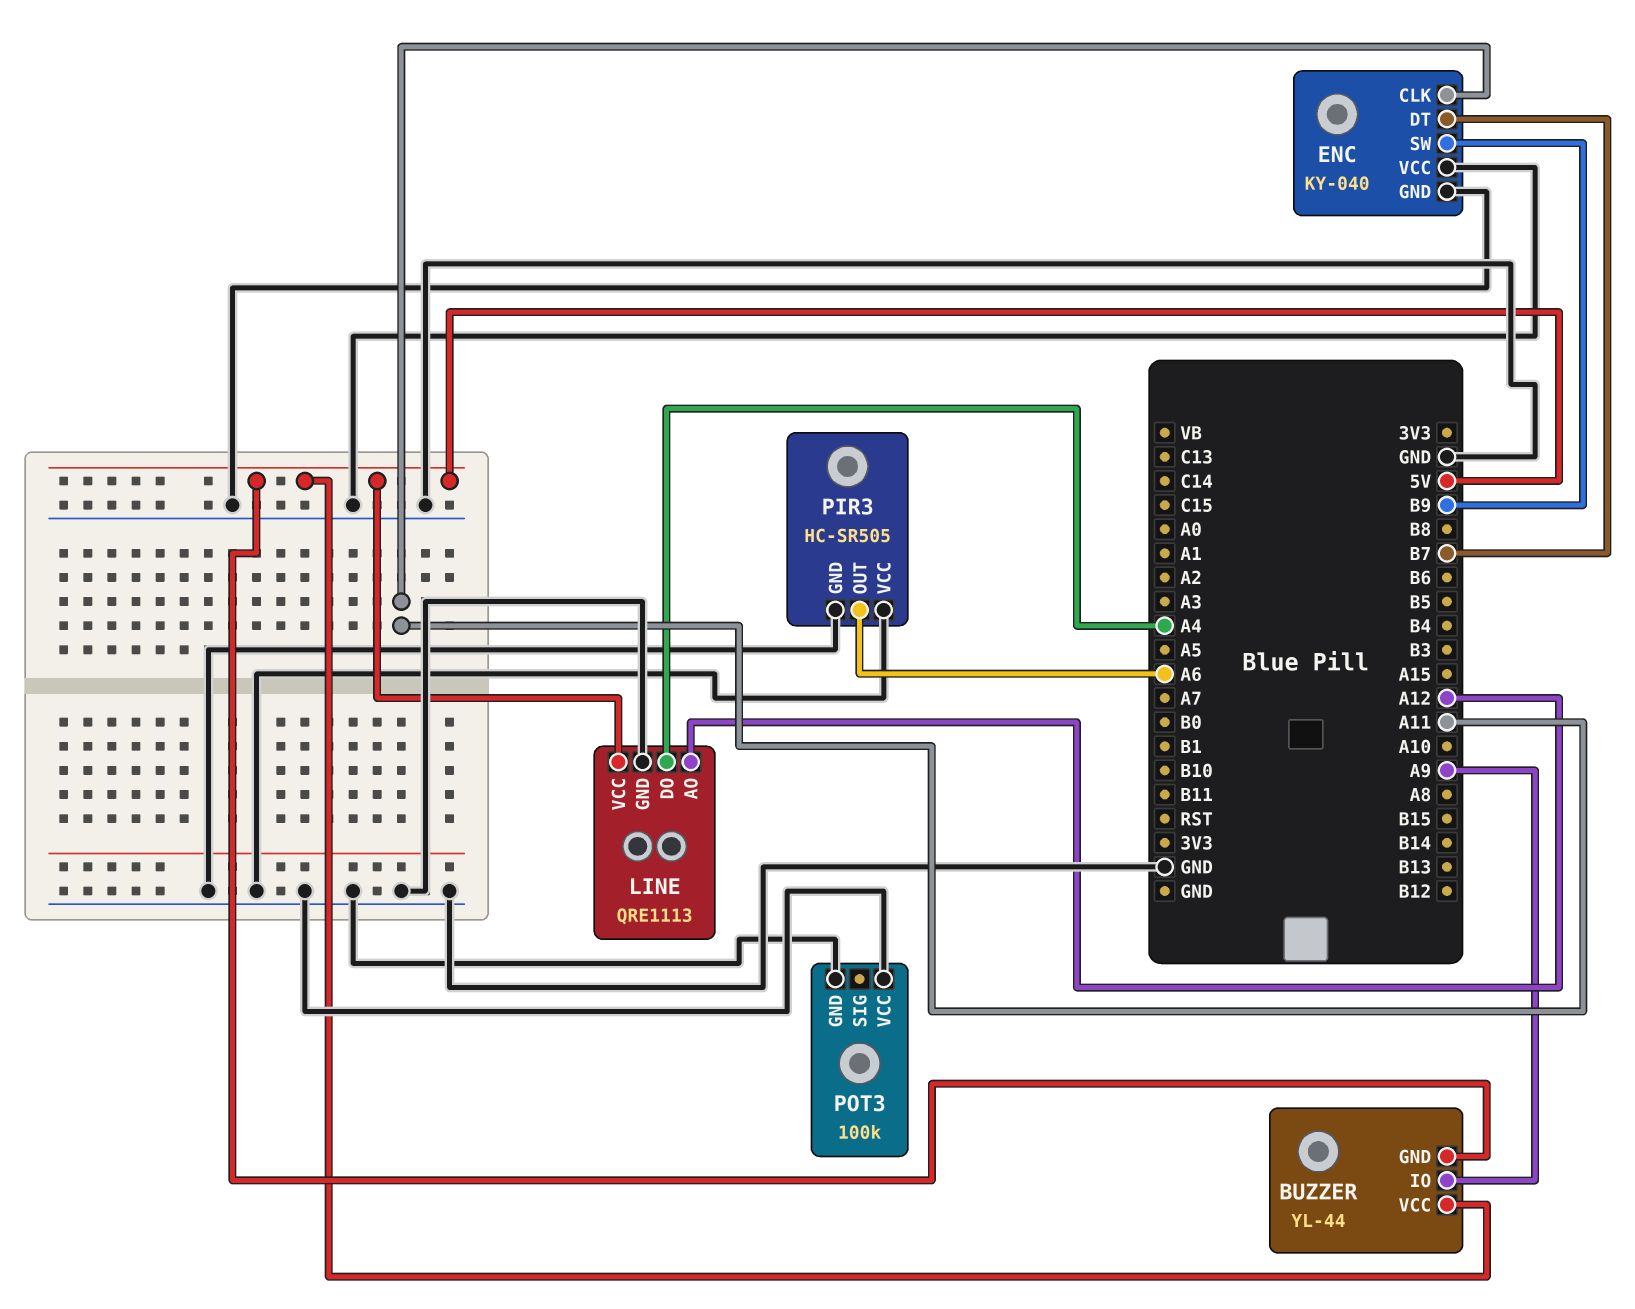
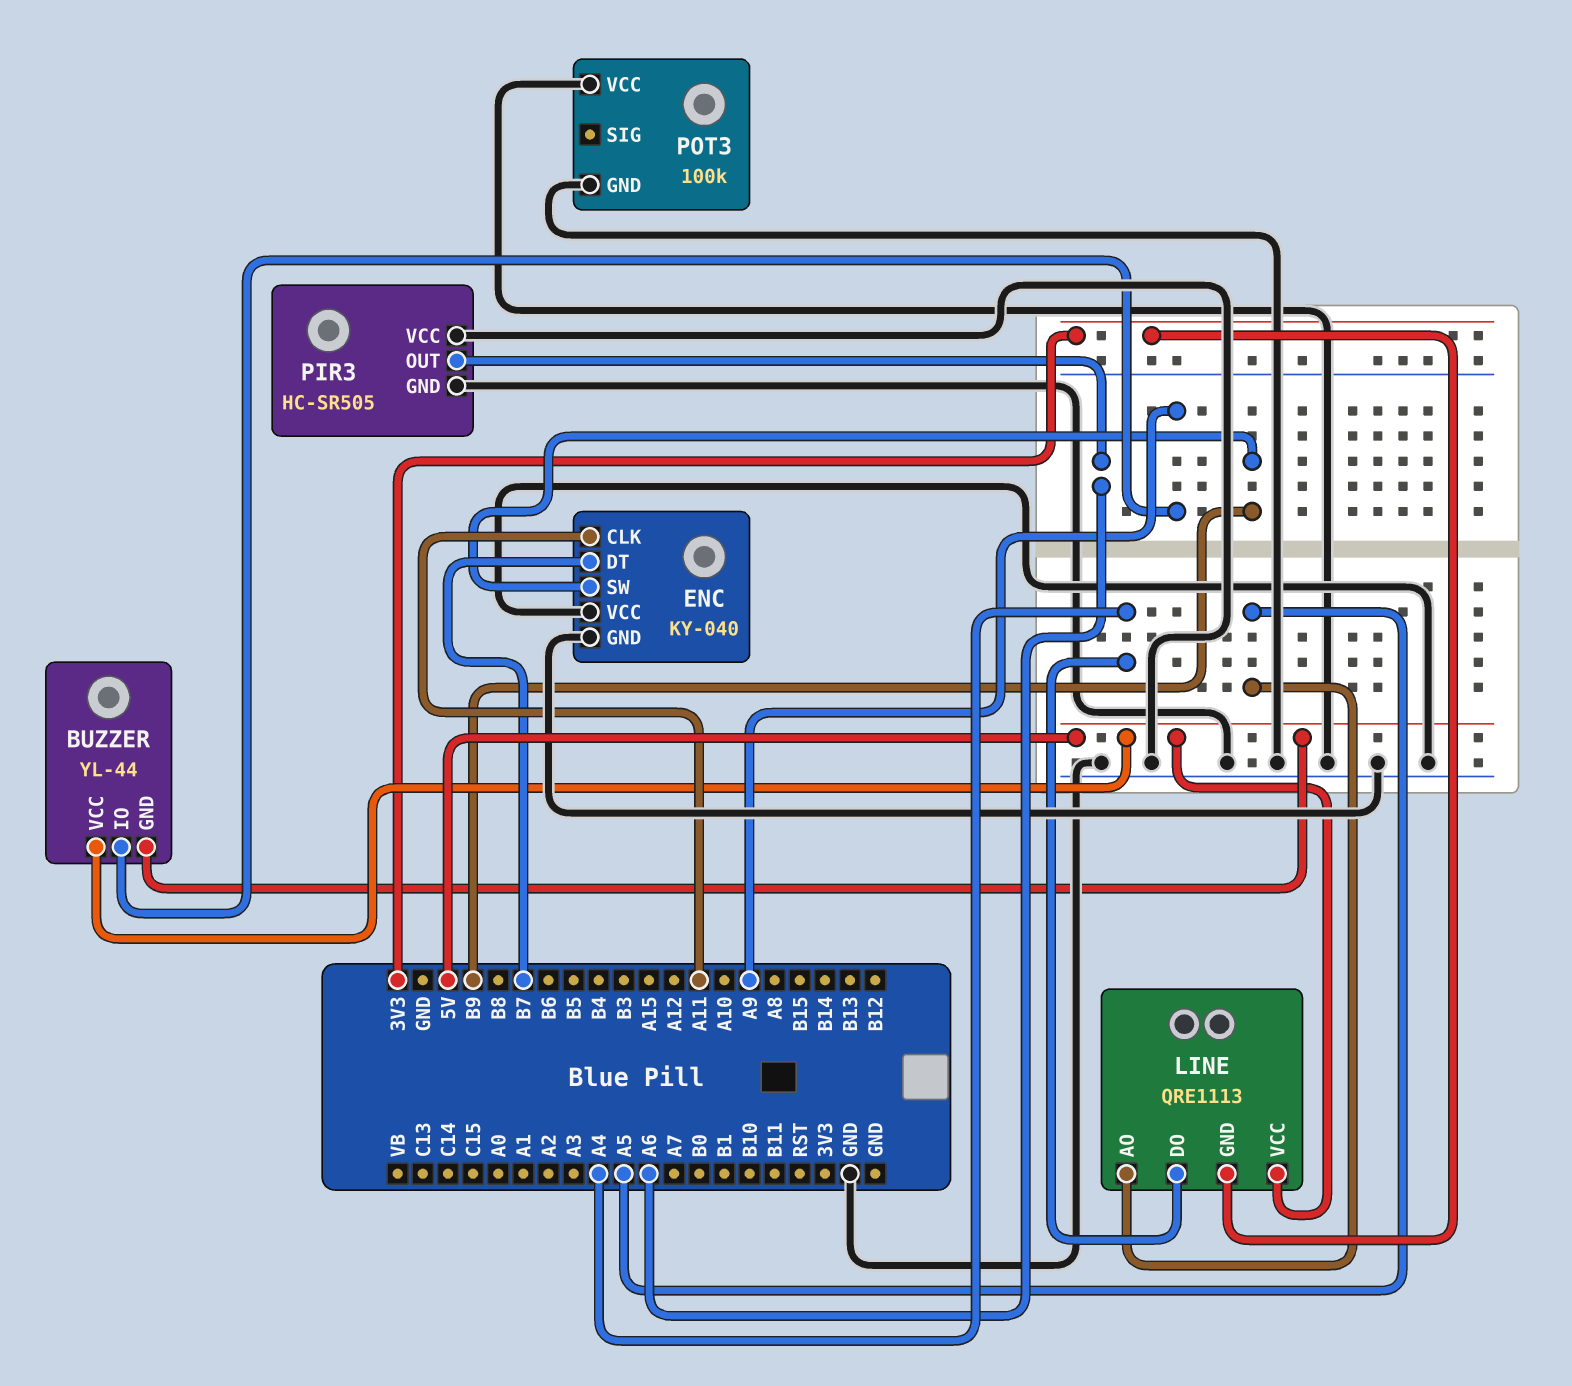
LINE pin AO: A12 -> A5
LINE pin GND: GND -> 3V3

